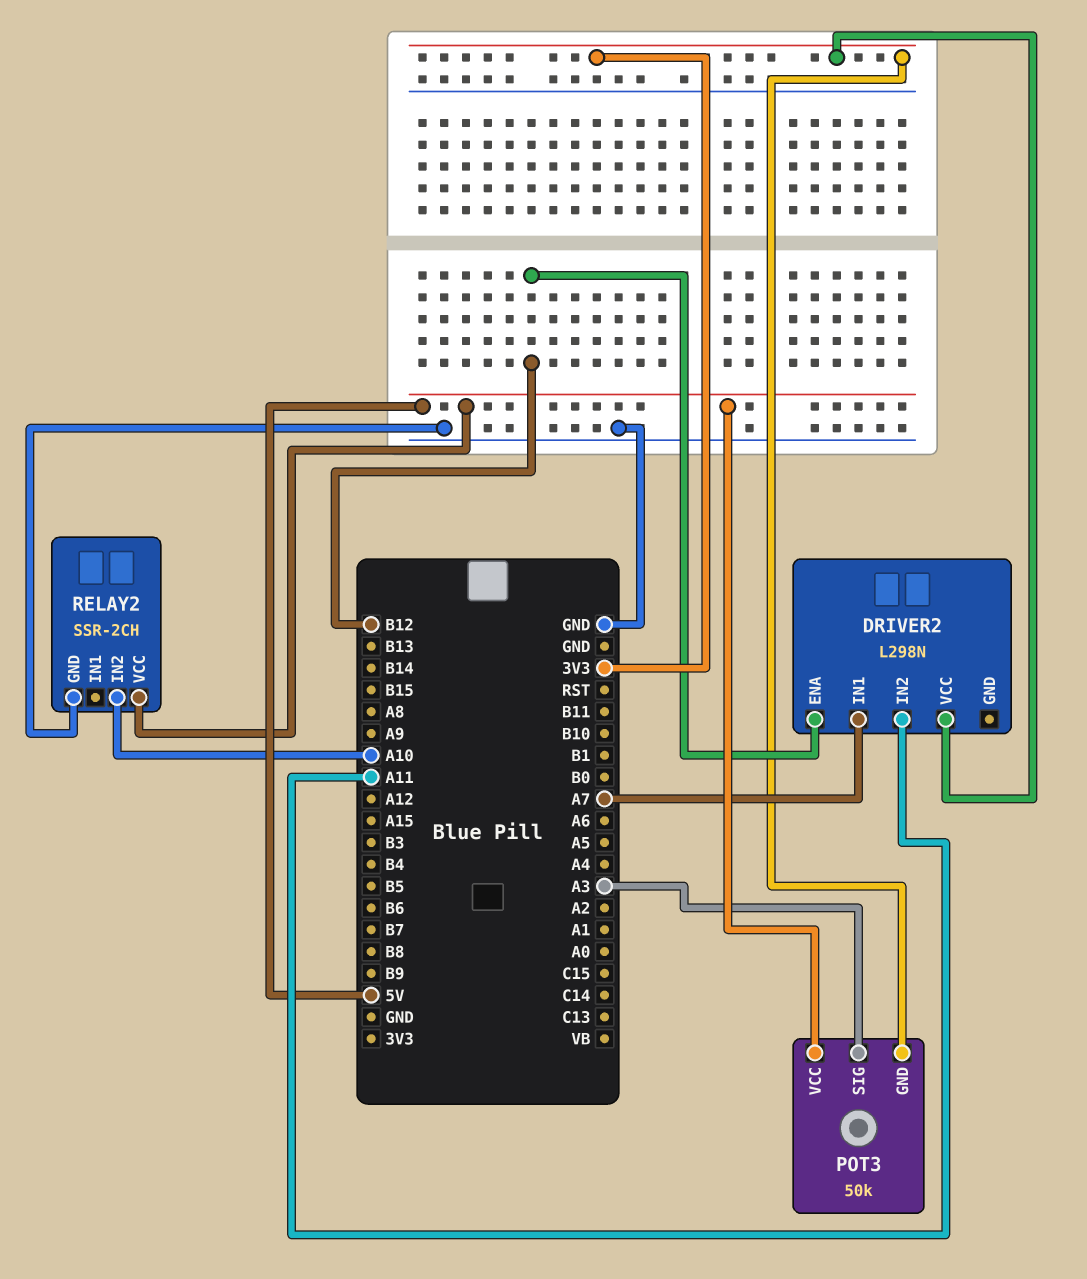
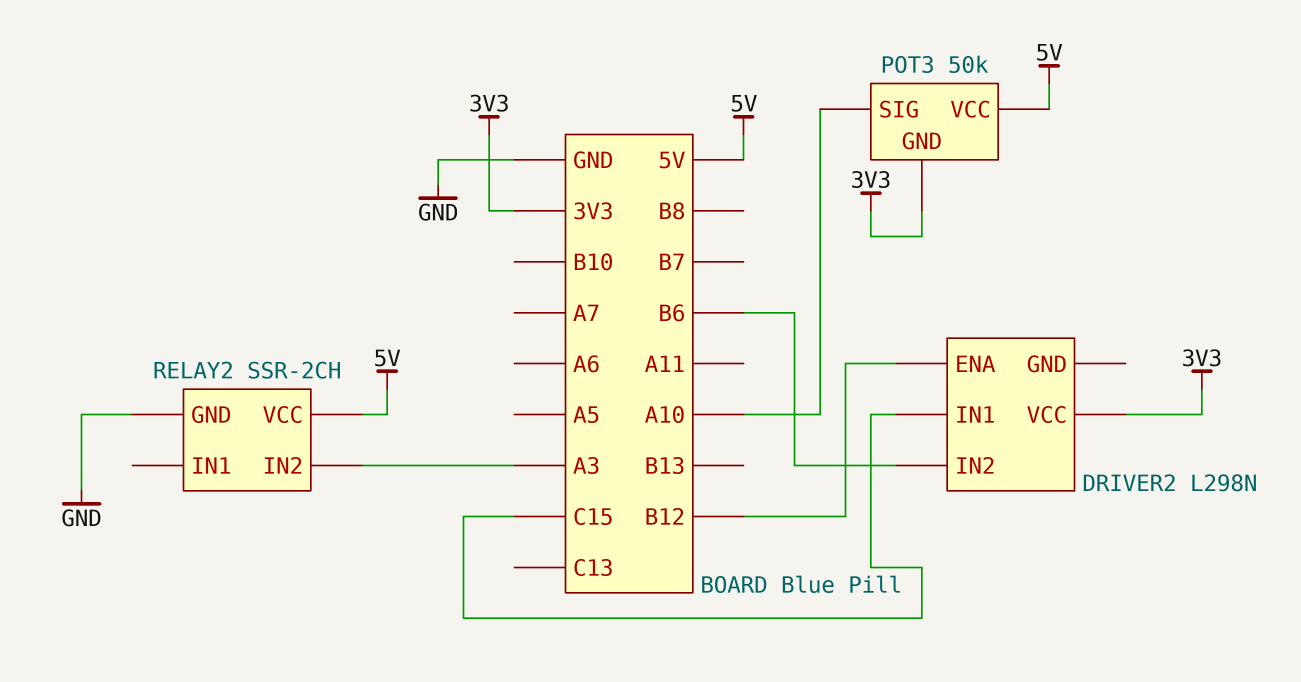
DRIVER2 pin IN1: A7 -> C15
DRIVER2 pin IN2: A11 -> B6
POT3 pin SIG: A3 -> A10
RELAY2 pin IN2: A10 -> A3

